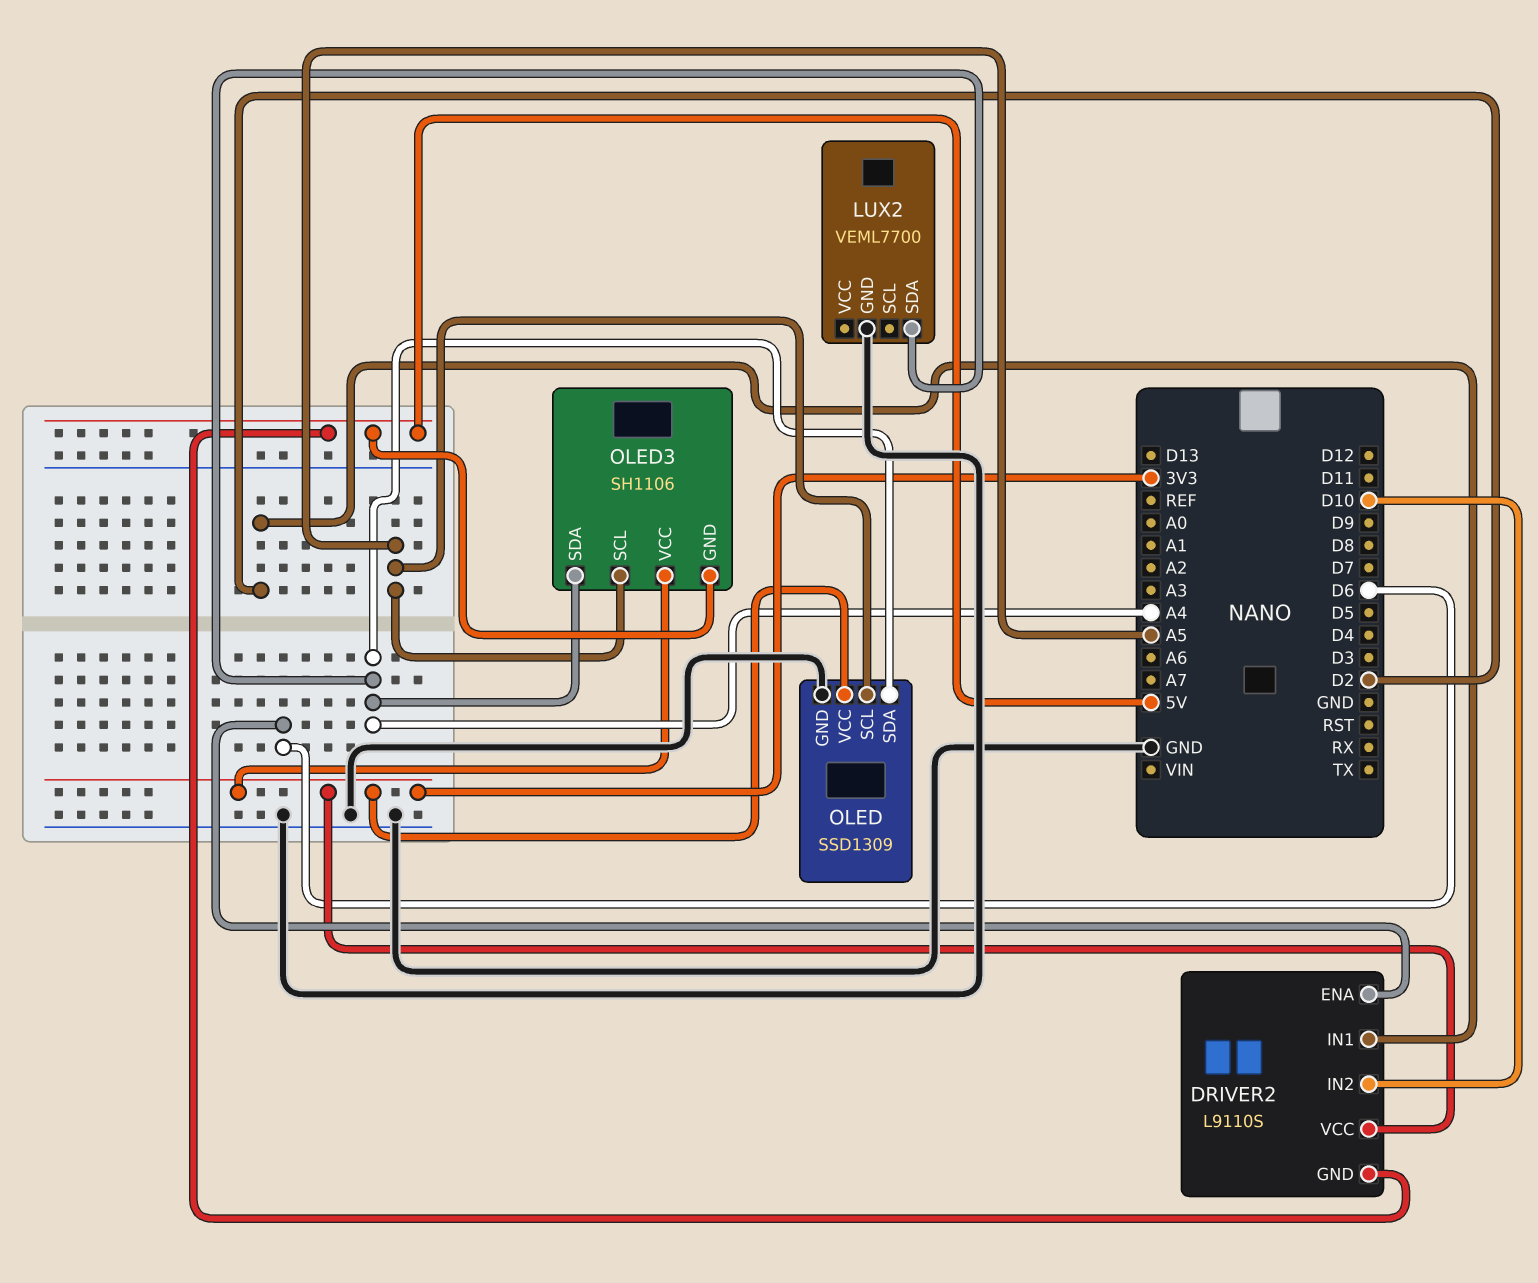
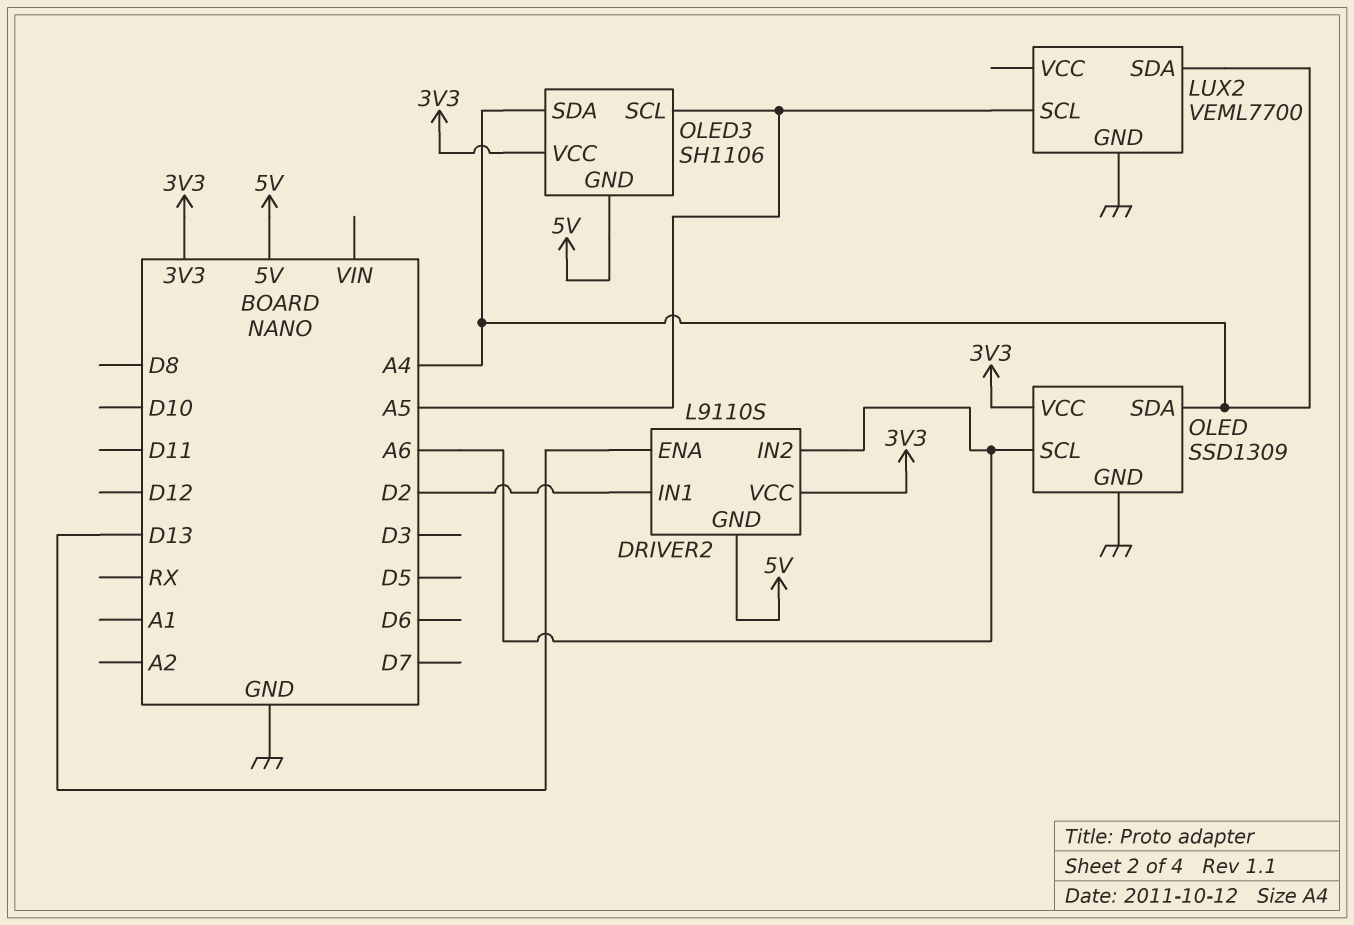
DRIVER2 pin ENA: D6 -> D13
DRIVER2 pin IN2: D10 -> A6
LUX2 pin SCL: none -> A5
OLED pin SCL: A5 -> A6

